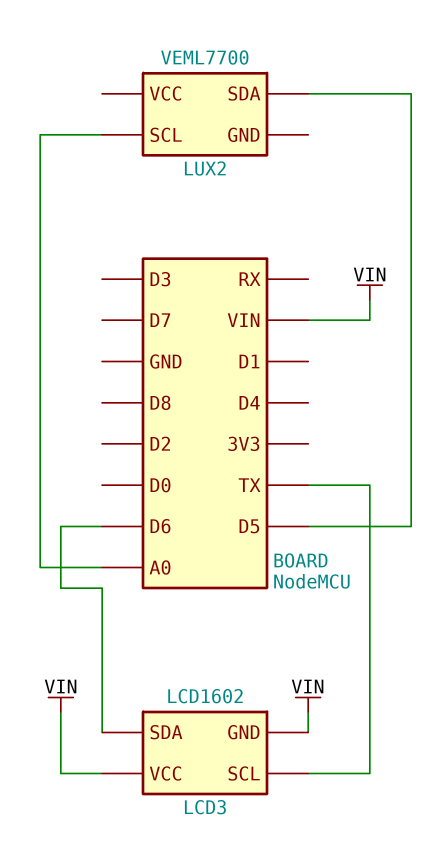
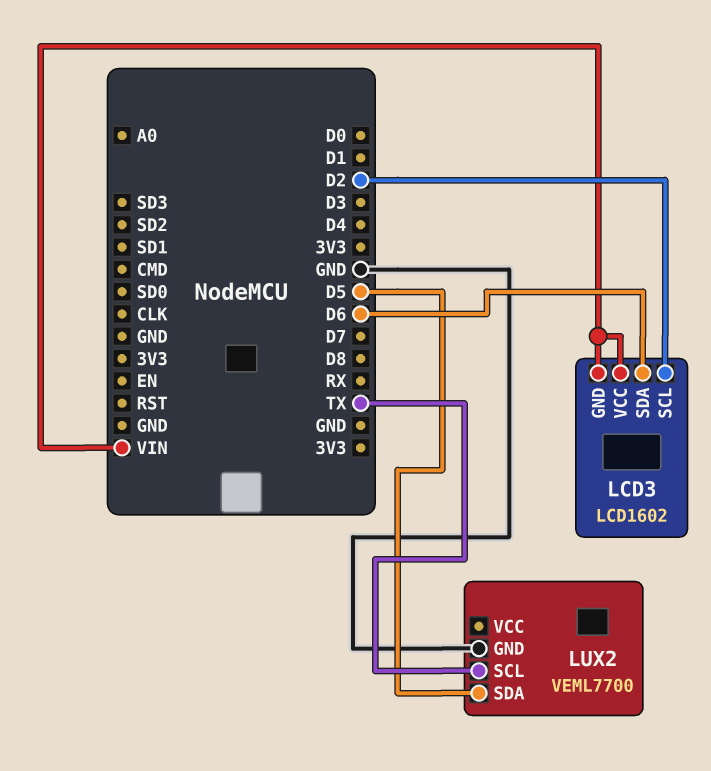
LCD3 pin SCL: TX -> D2
LUX2 pin GND: none -> GND
LUX2 pin SCL: A0 -> TX

